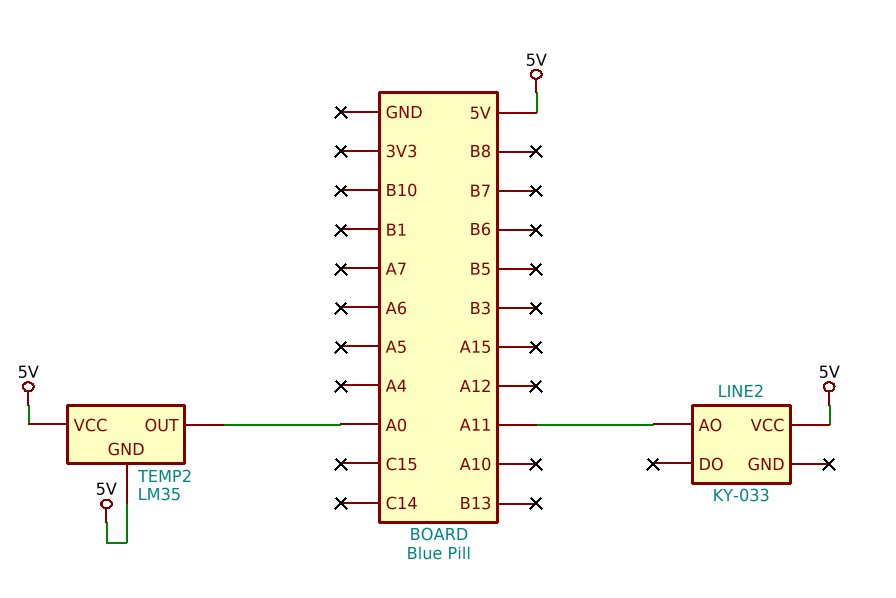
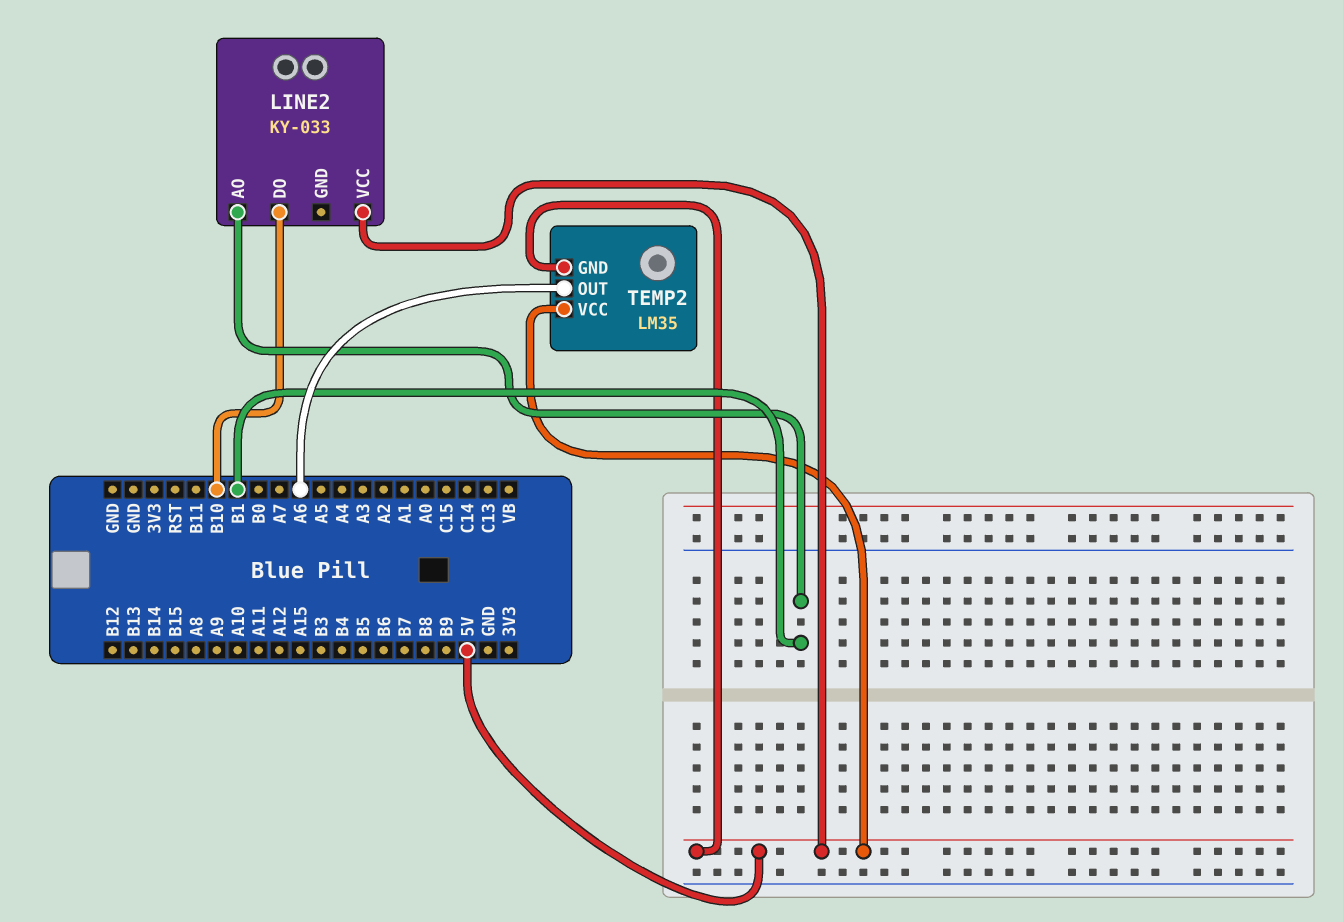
LINE2 pin AO: A11 -> B1
LINE2 pin DO: none -> B10
TEMP2 pin OUT: A0 -> A6

